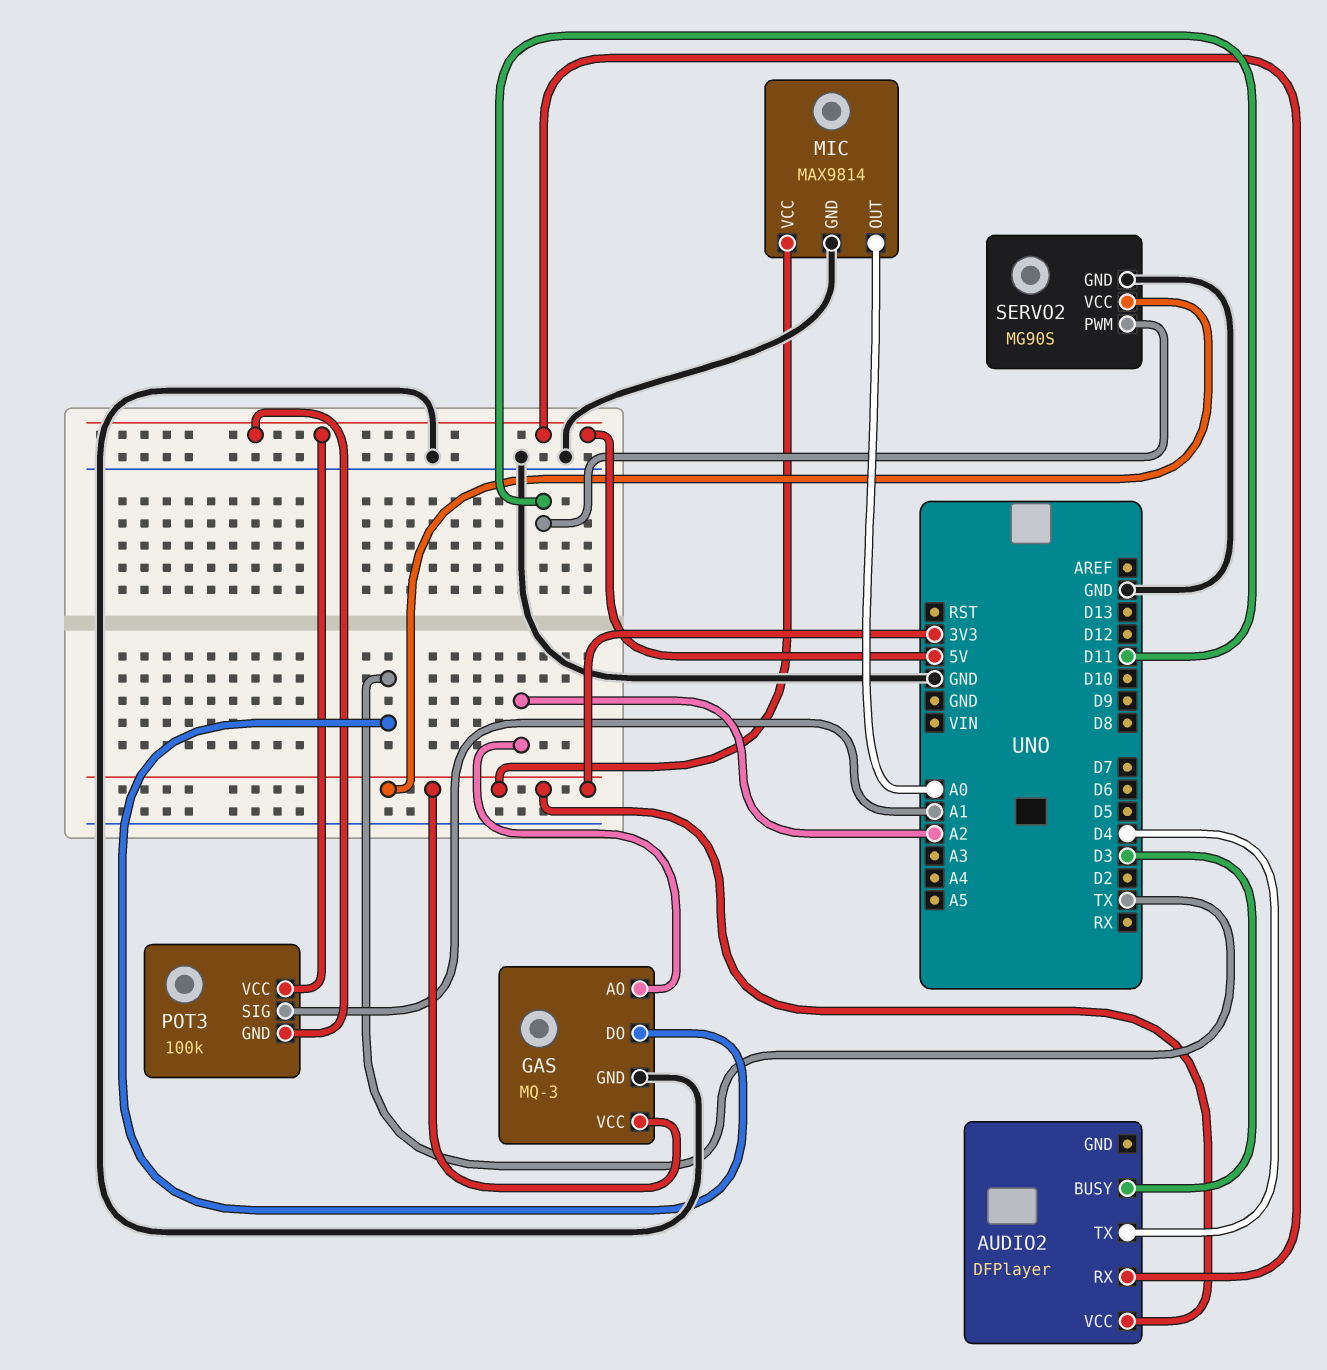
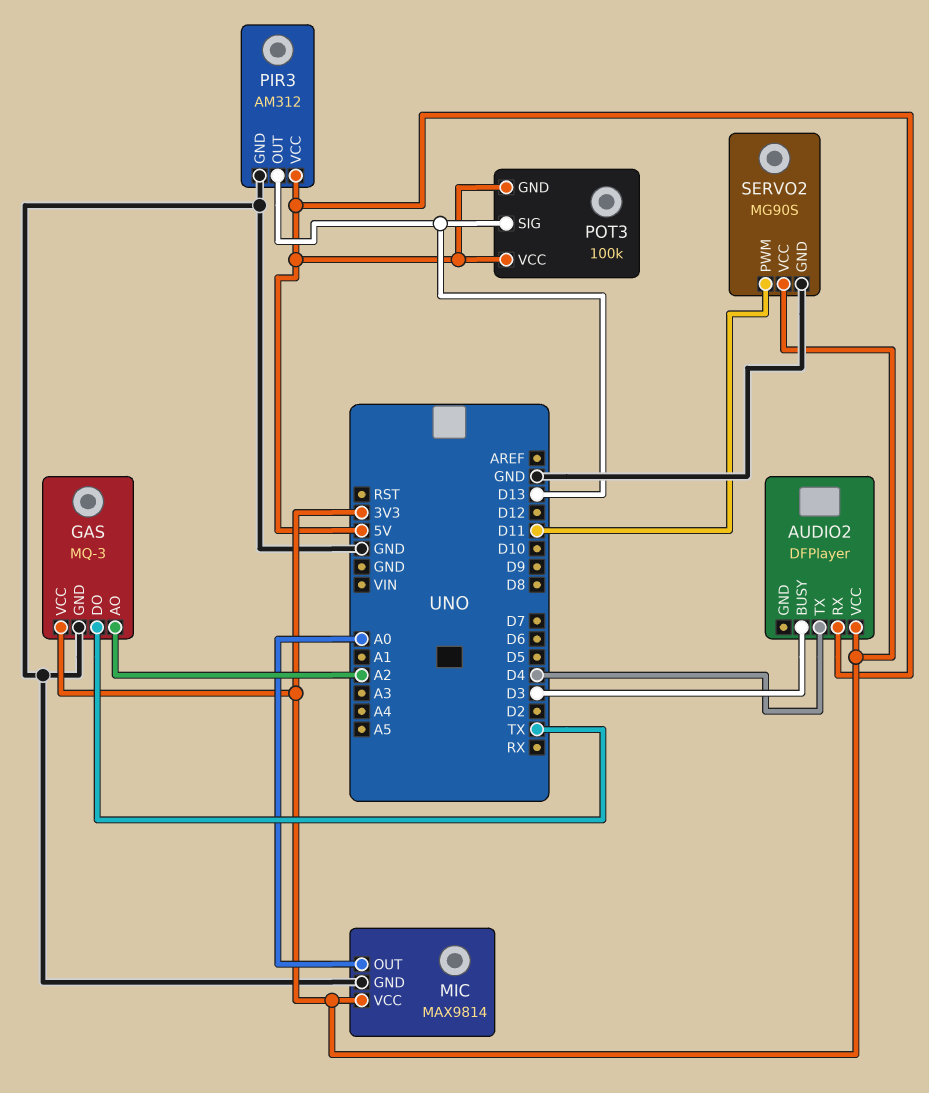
PIR3: none -> AM312
PIR3 pin GND: none -> GND
PIR3 pin OUT: none -> D13
PIR3 pin VCC: none -> 5V
POT3 pin SIG: A1 -> D13

